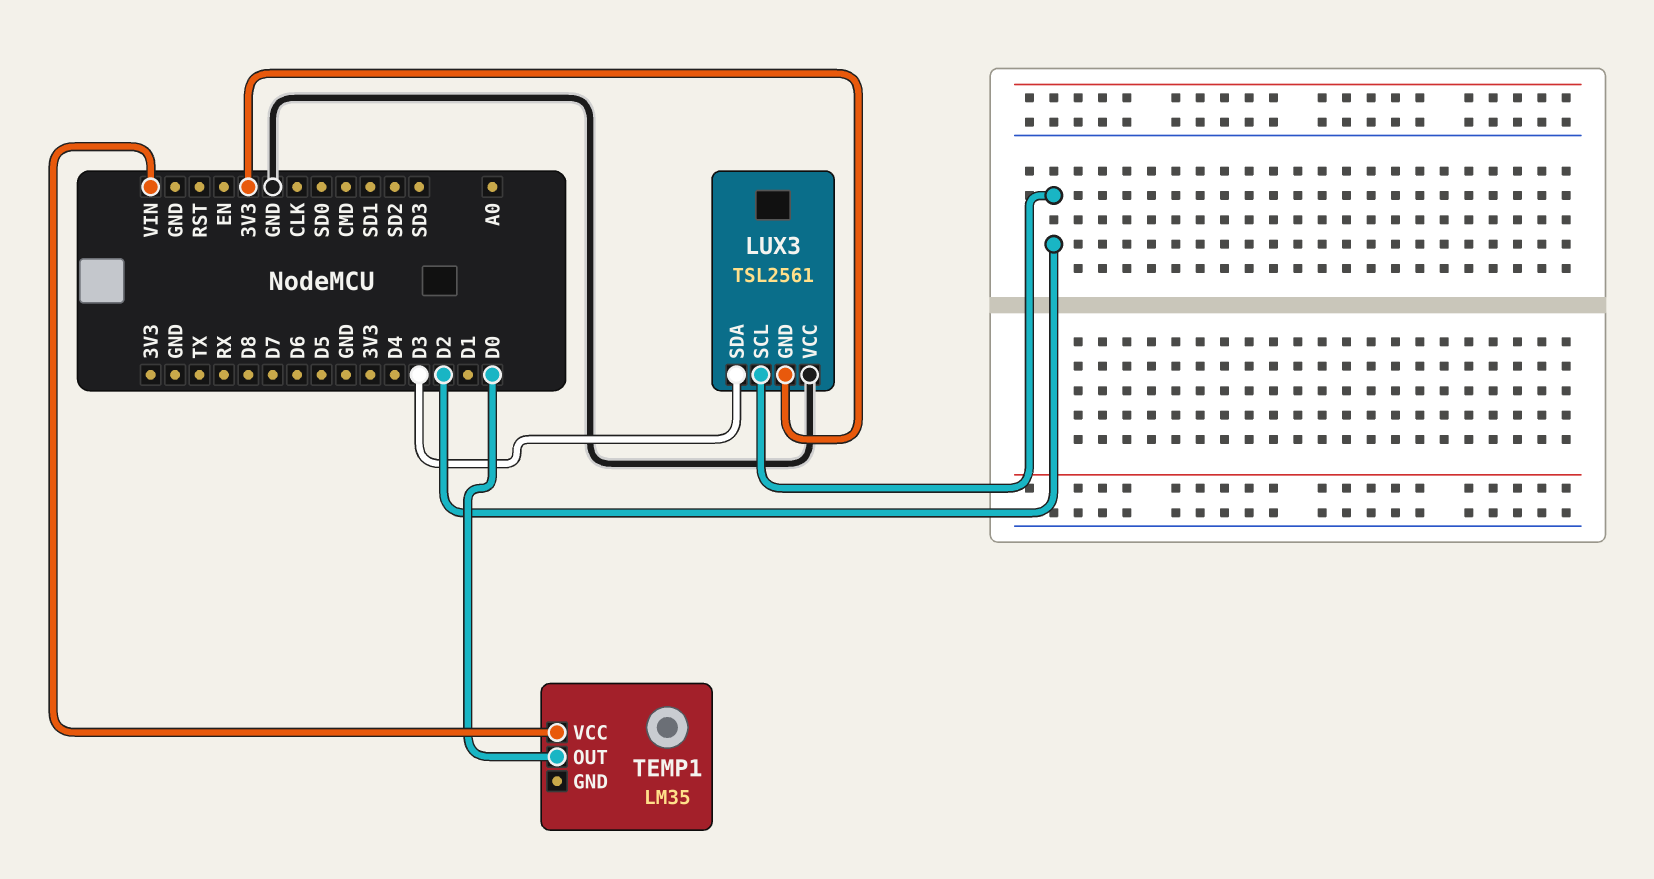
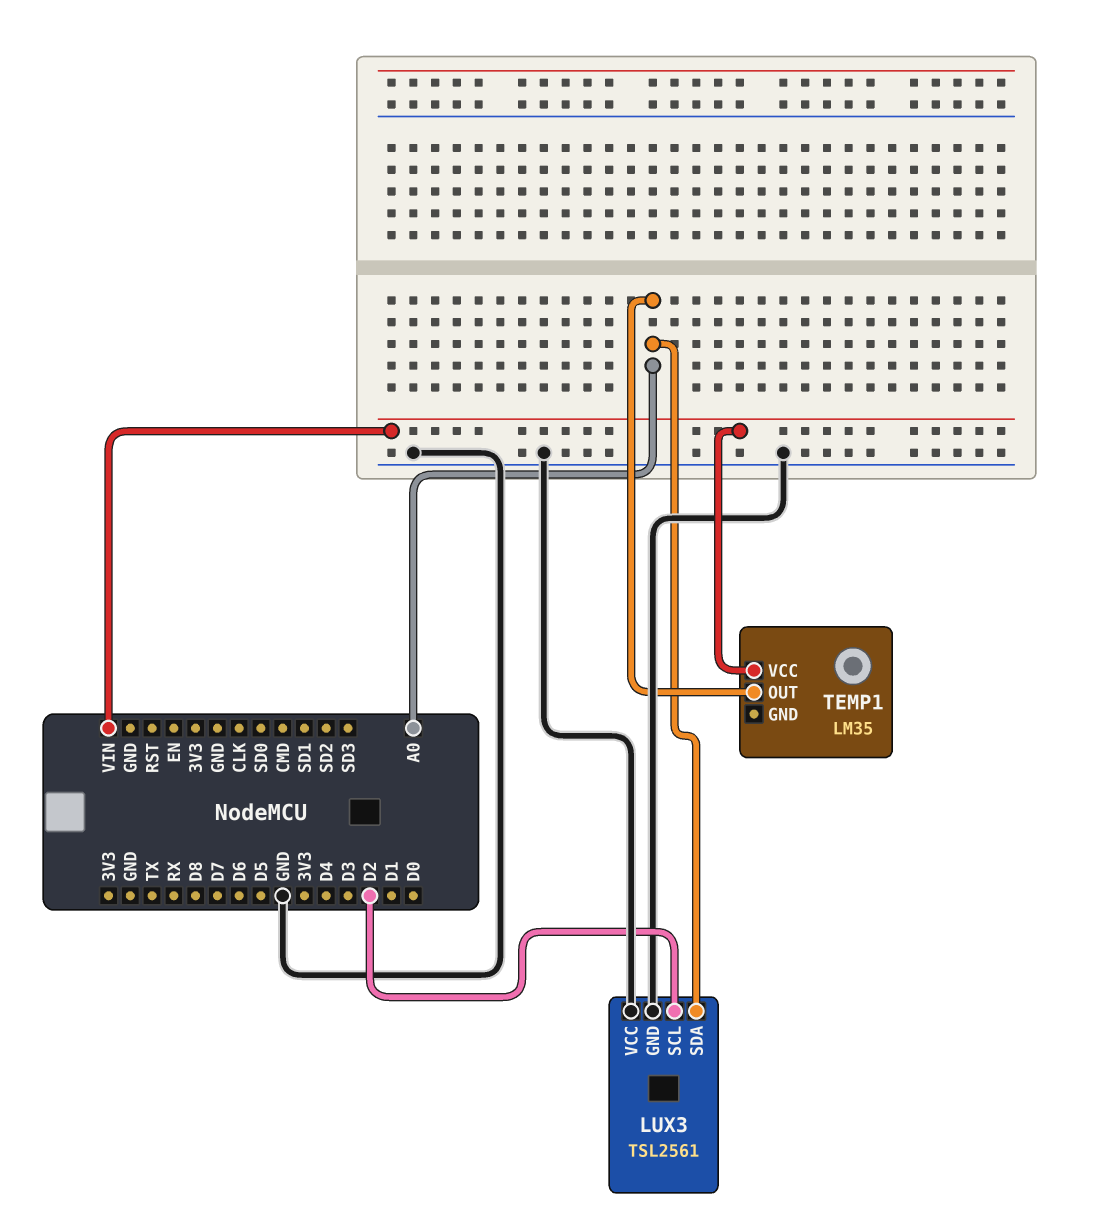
LUX3 pin GND: 3V3 -> GND
LUX3 pin SDA: D3 -> A0
TEMP1 pin OUT: D0 -> A0

